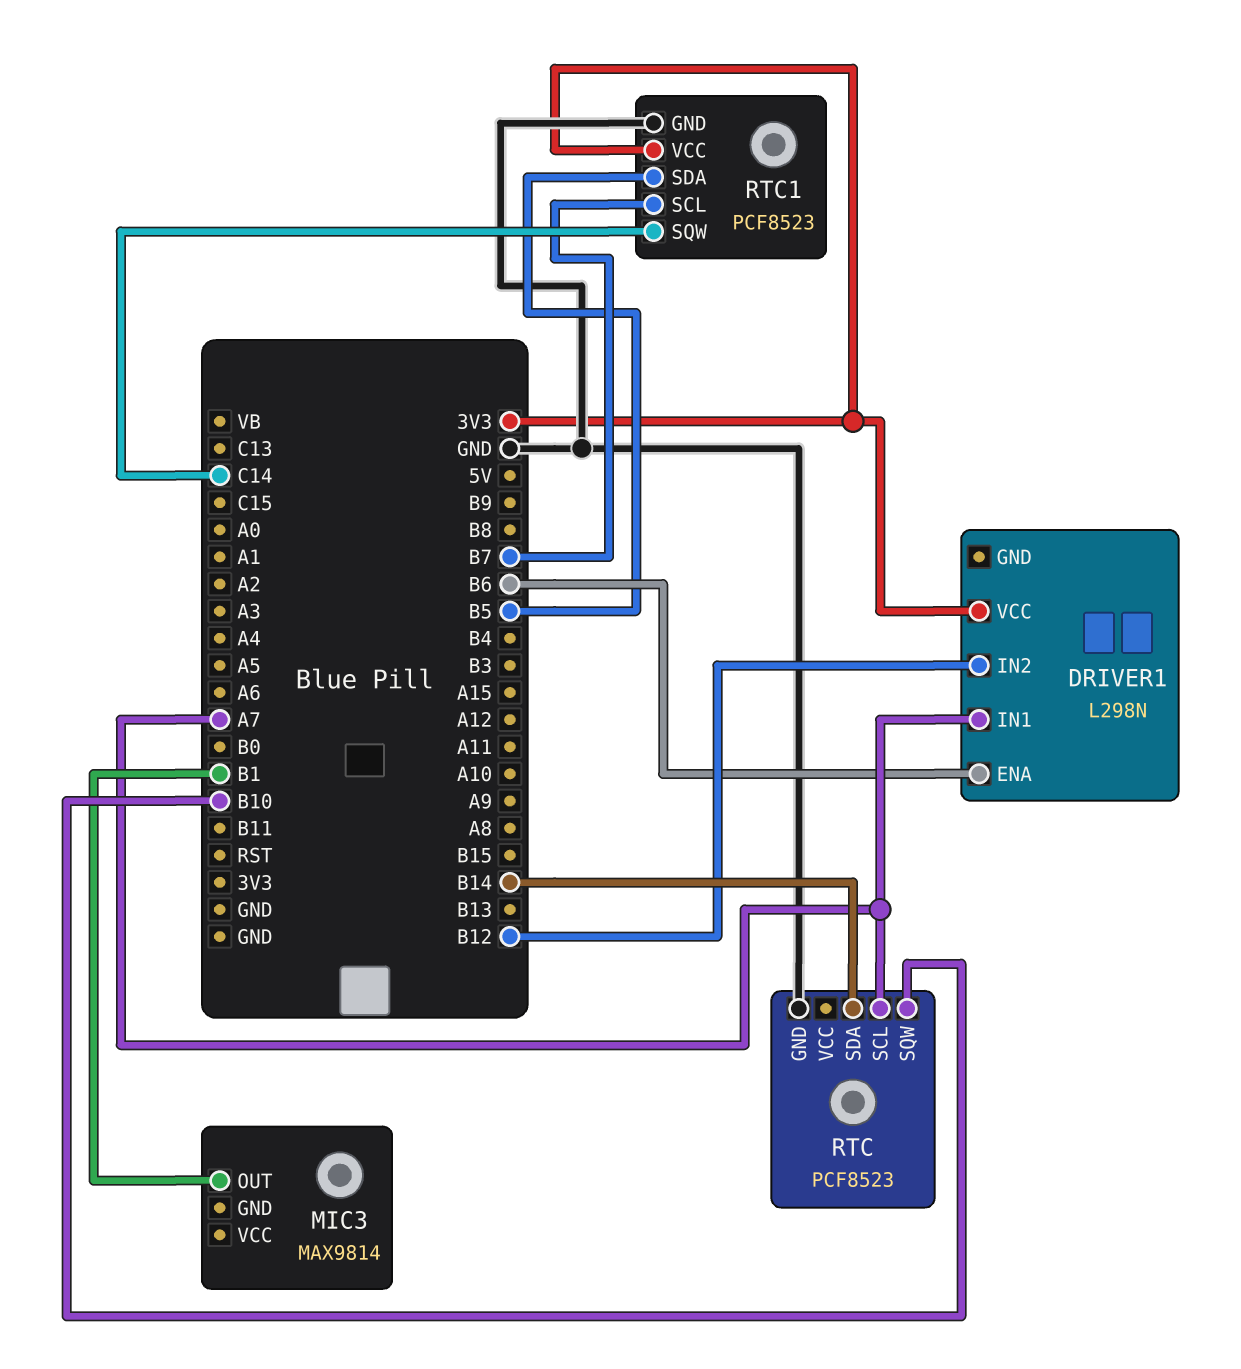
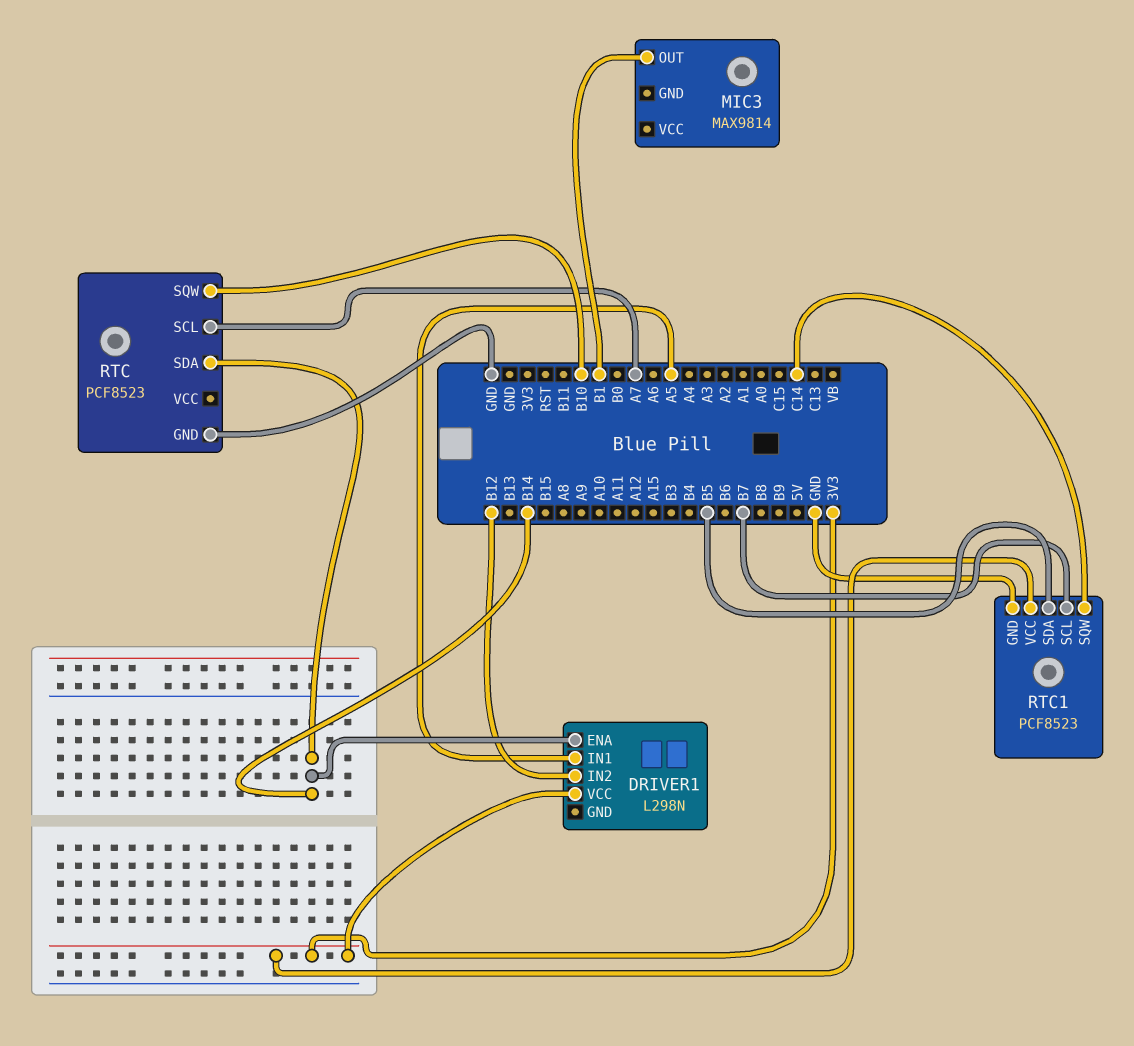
DRIVER1 pin ENA: B6 -> B14
DRIVER1 pin IN1: A7 -> A5

